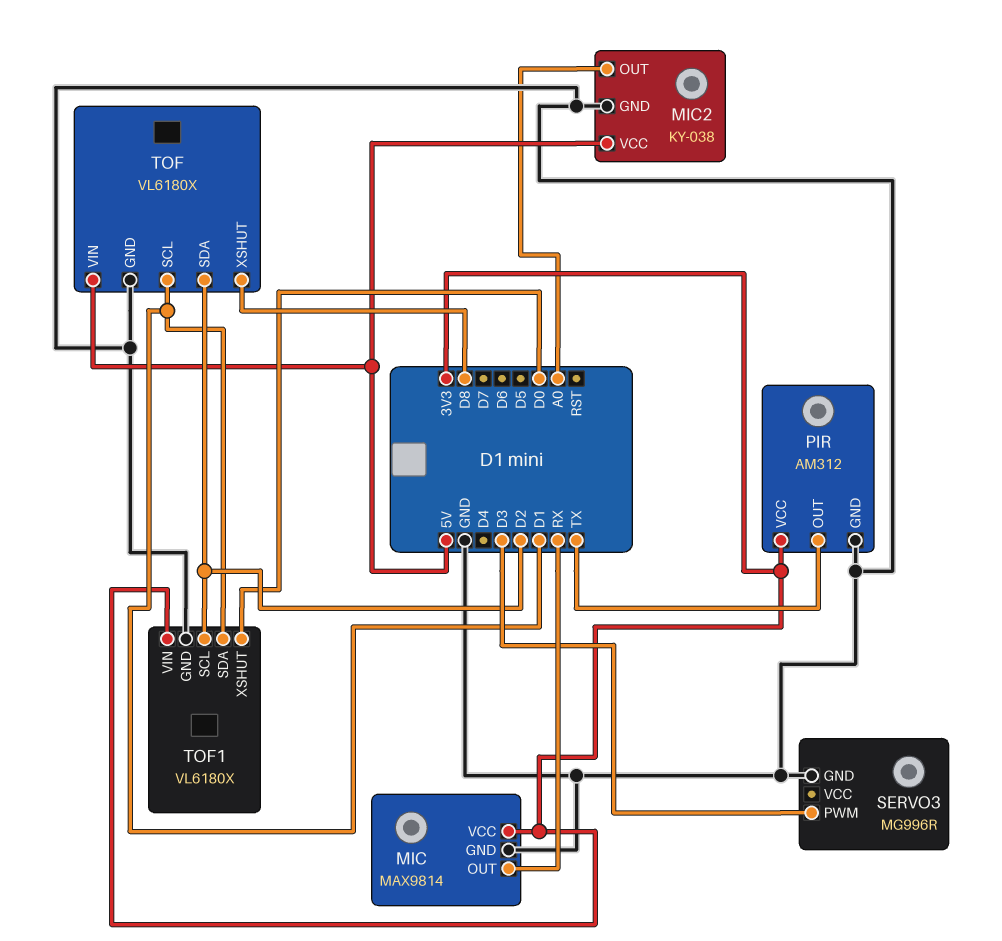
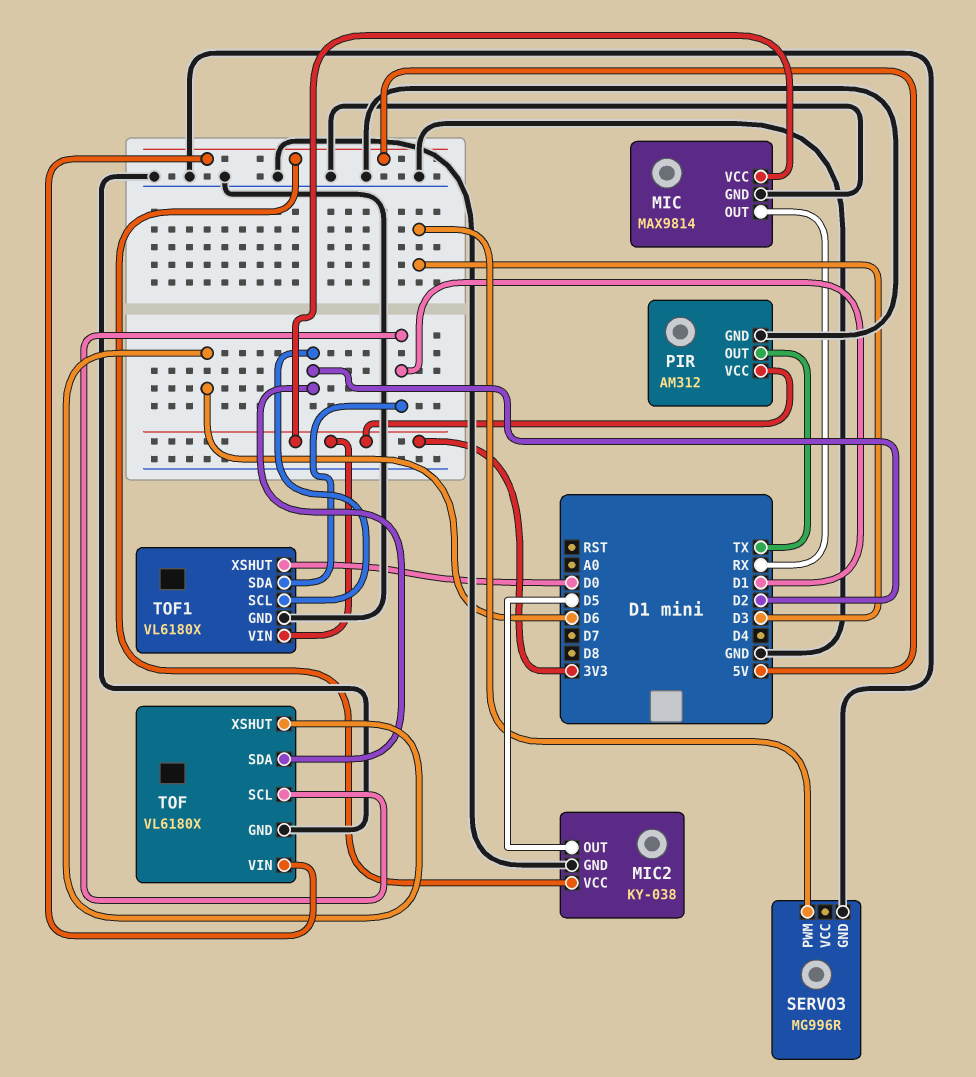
MIC2 pin OUT: A0 -> D5
TOF pin XSHUT: D8 -> D6

